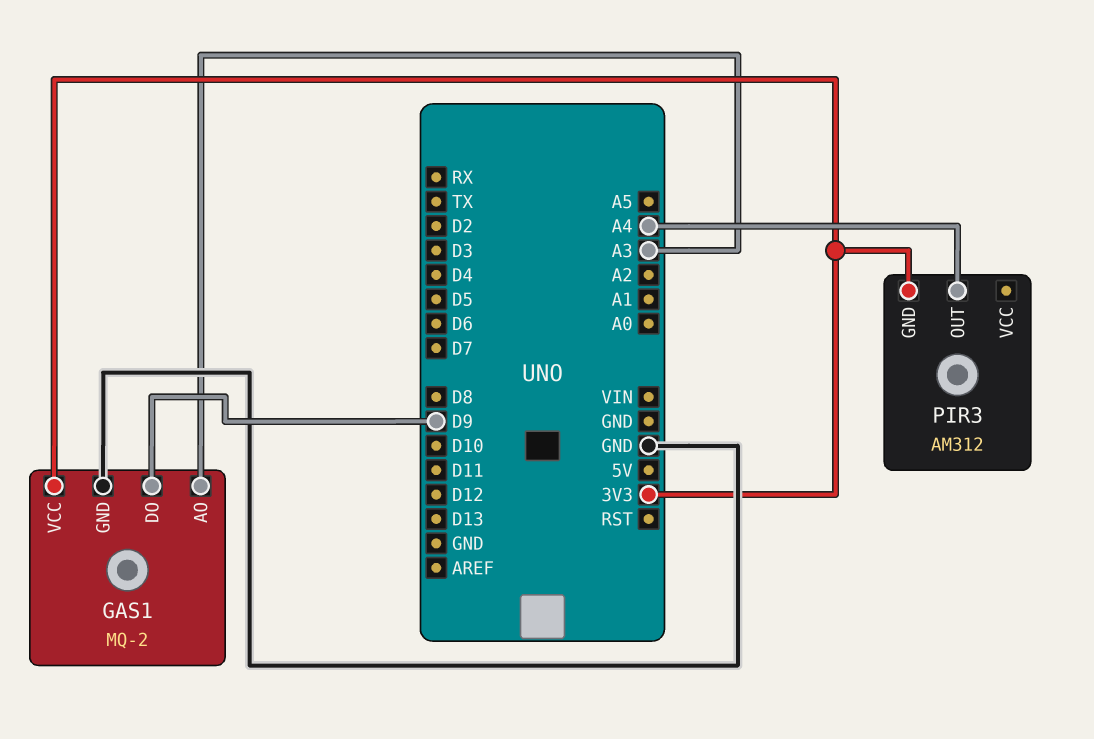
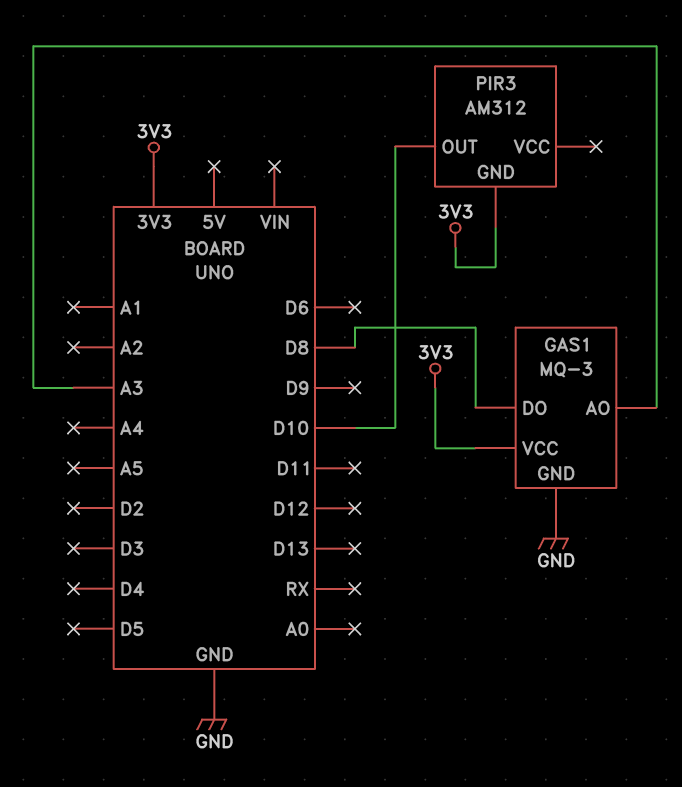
GAS1: MQ-2 -> MQ-3
GAS1 pin DO: D9 -> D8
PIR3 pin OUT: A4 -> D10

